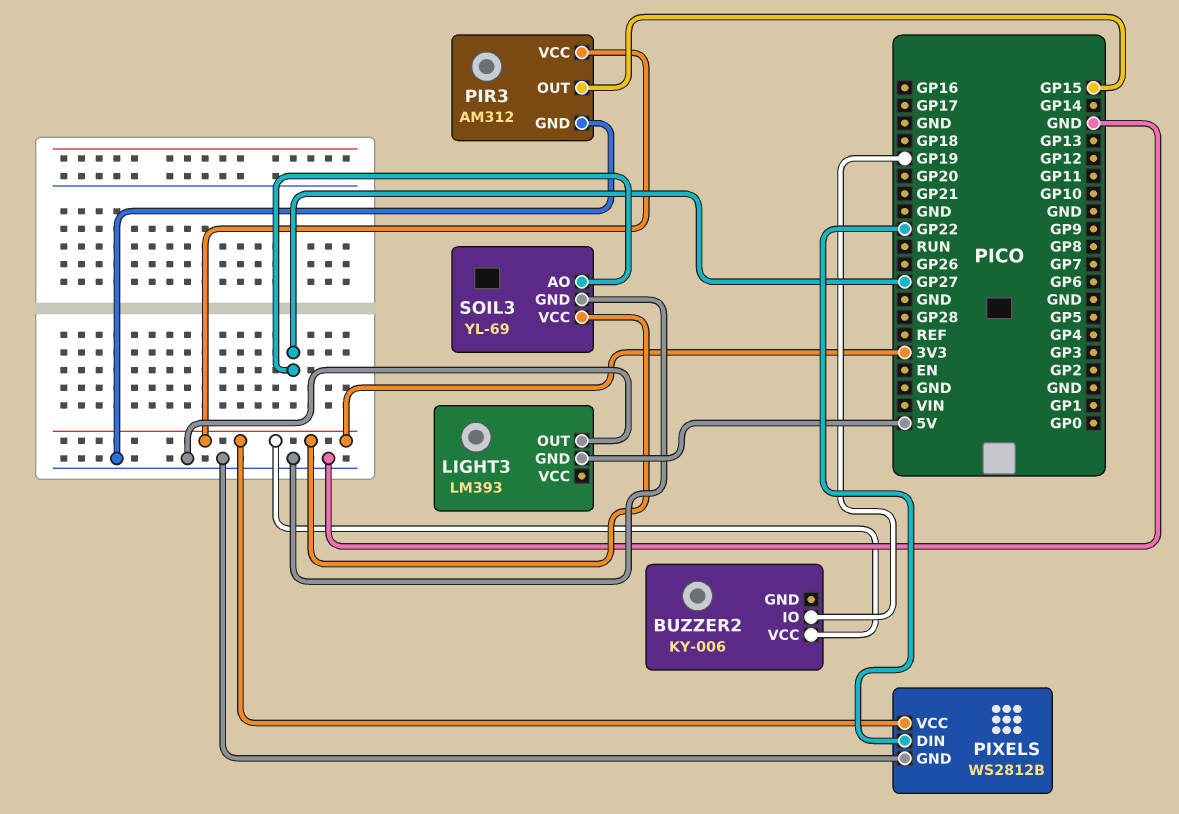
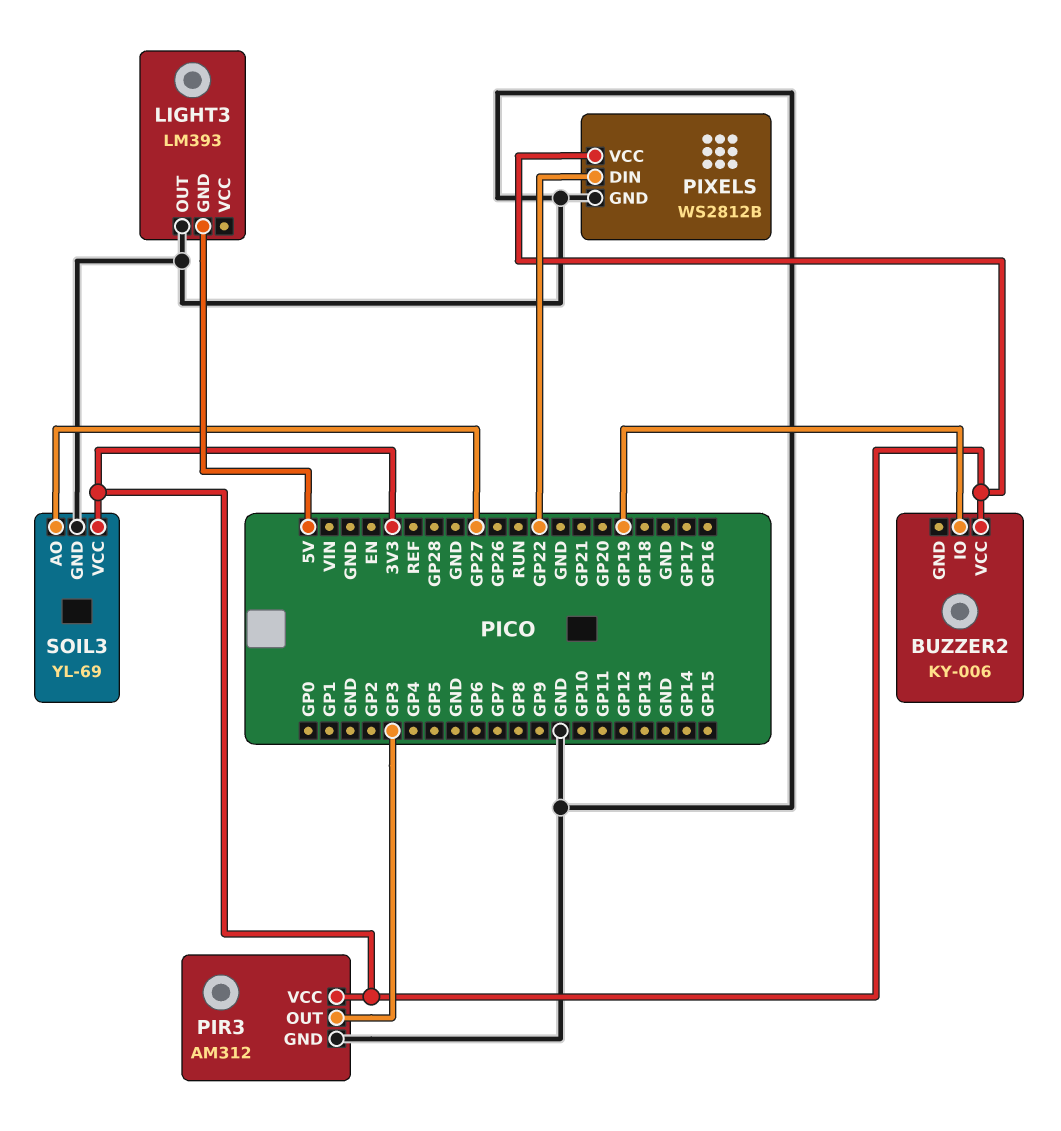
PIR3 pin OUT: GP15 -> GP3

